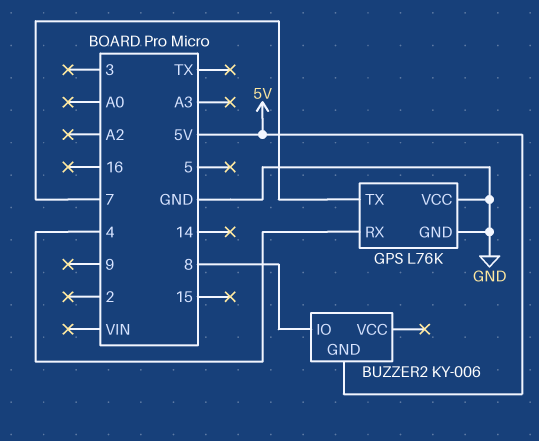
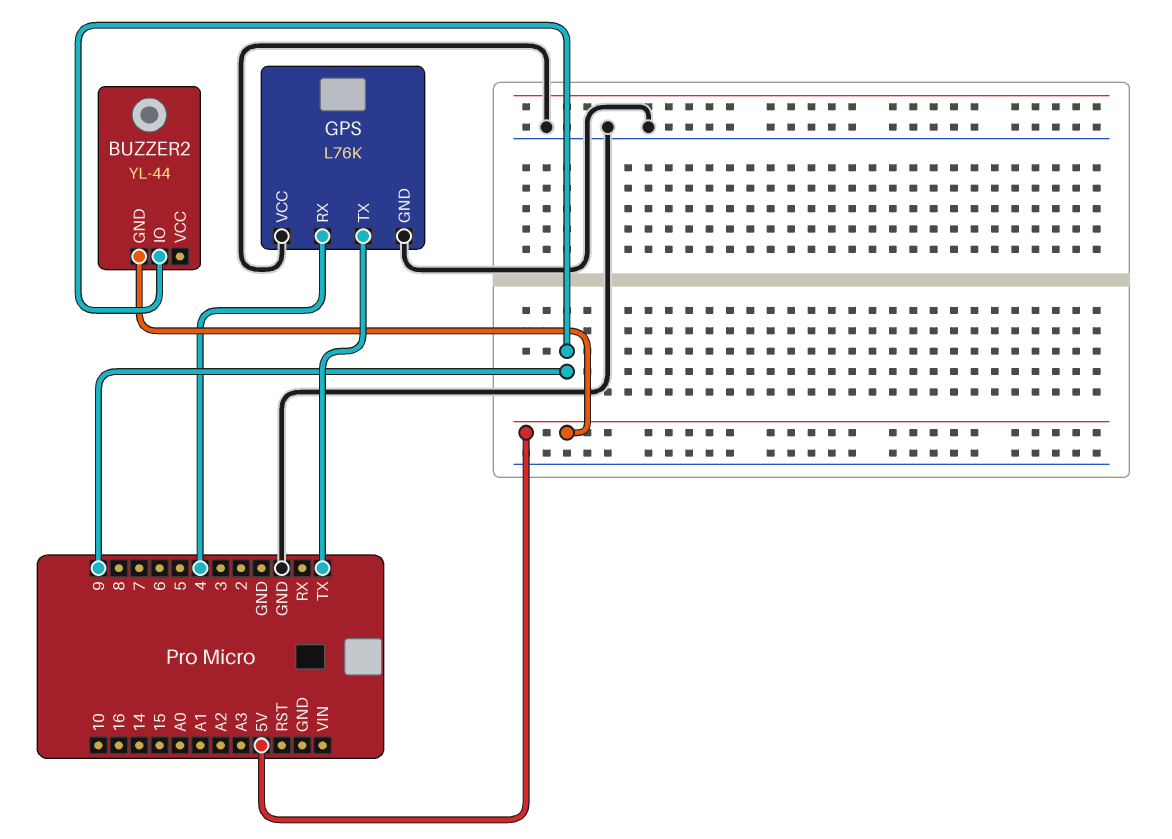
BUZZER2: KY-006 -> YL-44
BUZZER2 pin IO: 8 -> 9
GPS pin TX: 7 -> TX

